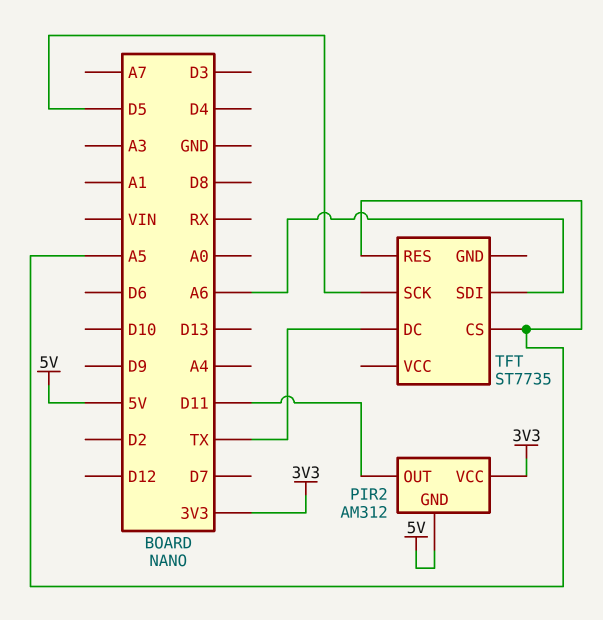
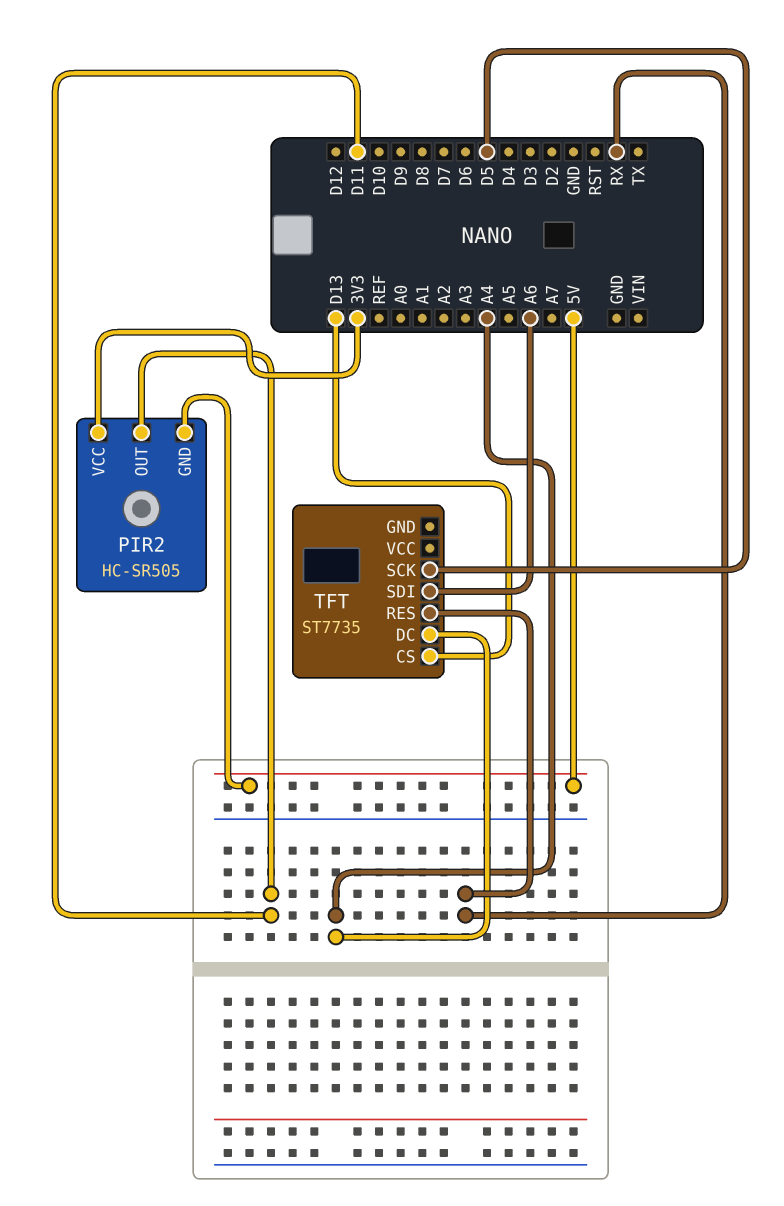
PIR2: AM312 -> HC-SR505
TFT pin CS: A5 -> D13
TFT pin DC: TX -> A4
TFT pin RES: A5 -> RX

